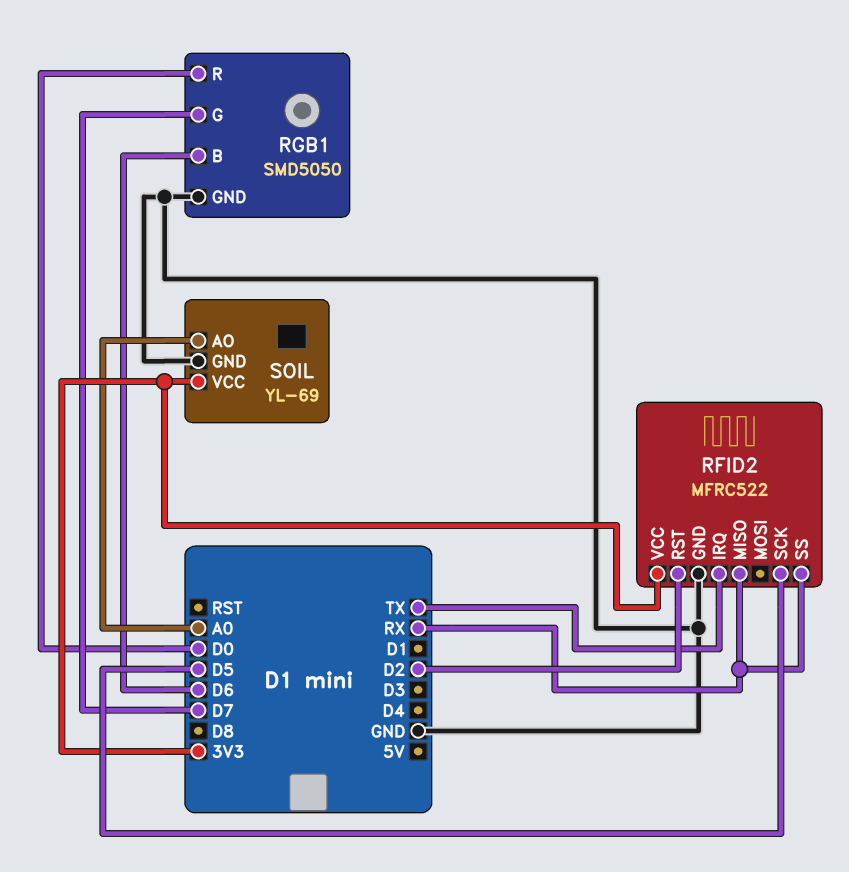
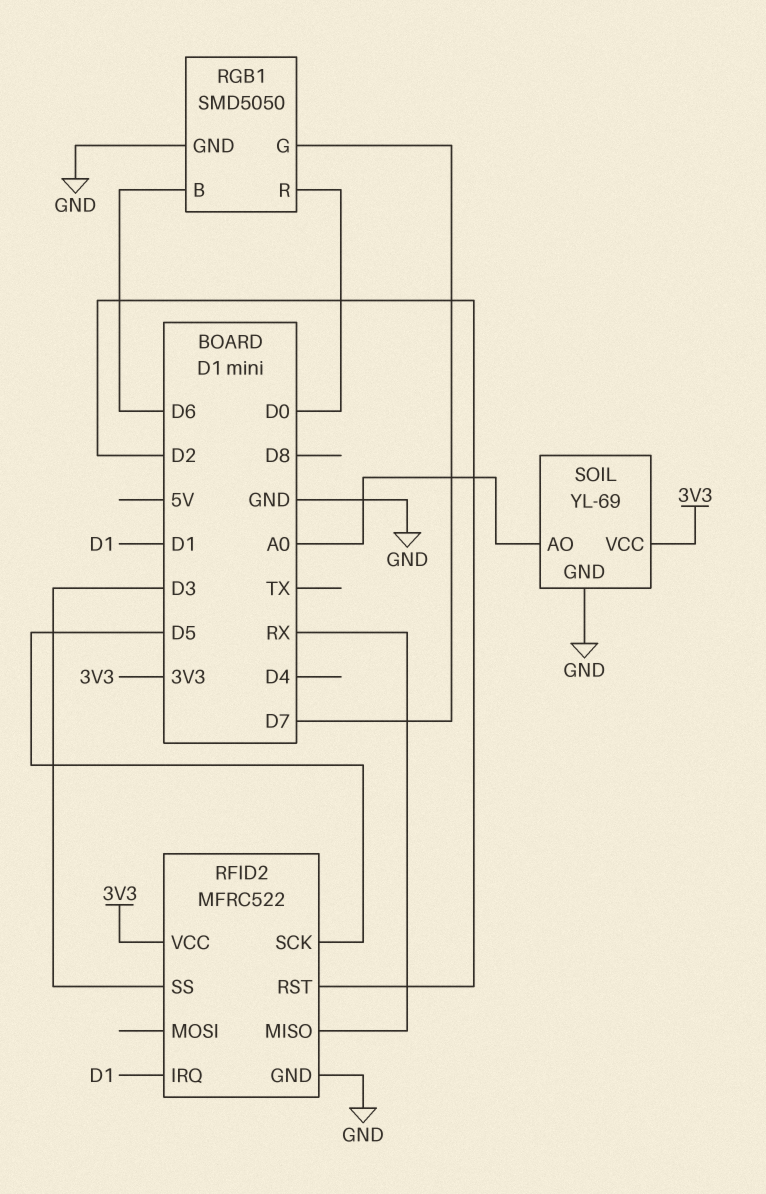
RFID2 pin IRQ: TX -> D1
RFID2 pin SS: RX -> D3

